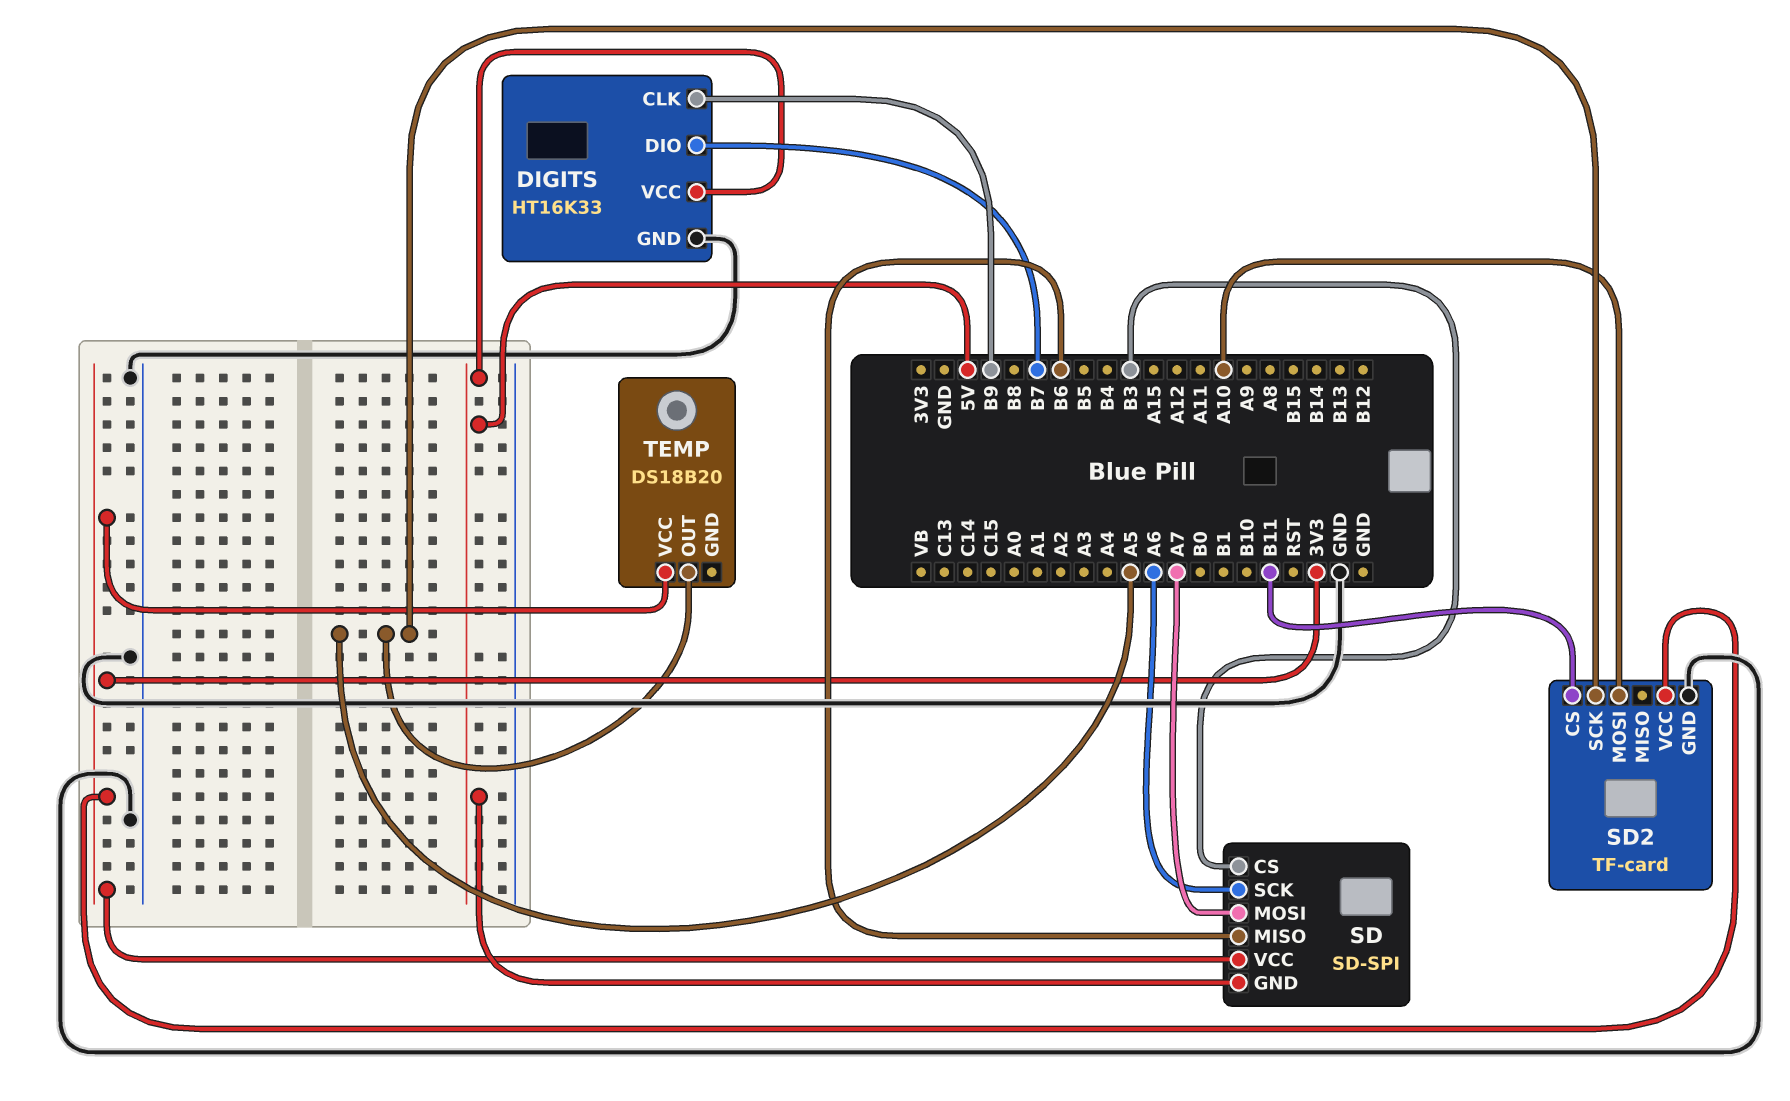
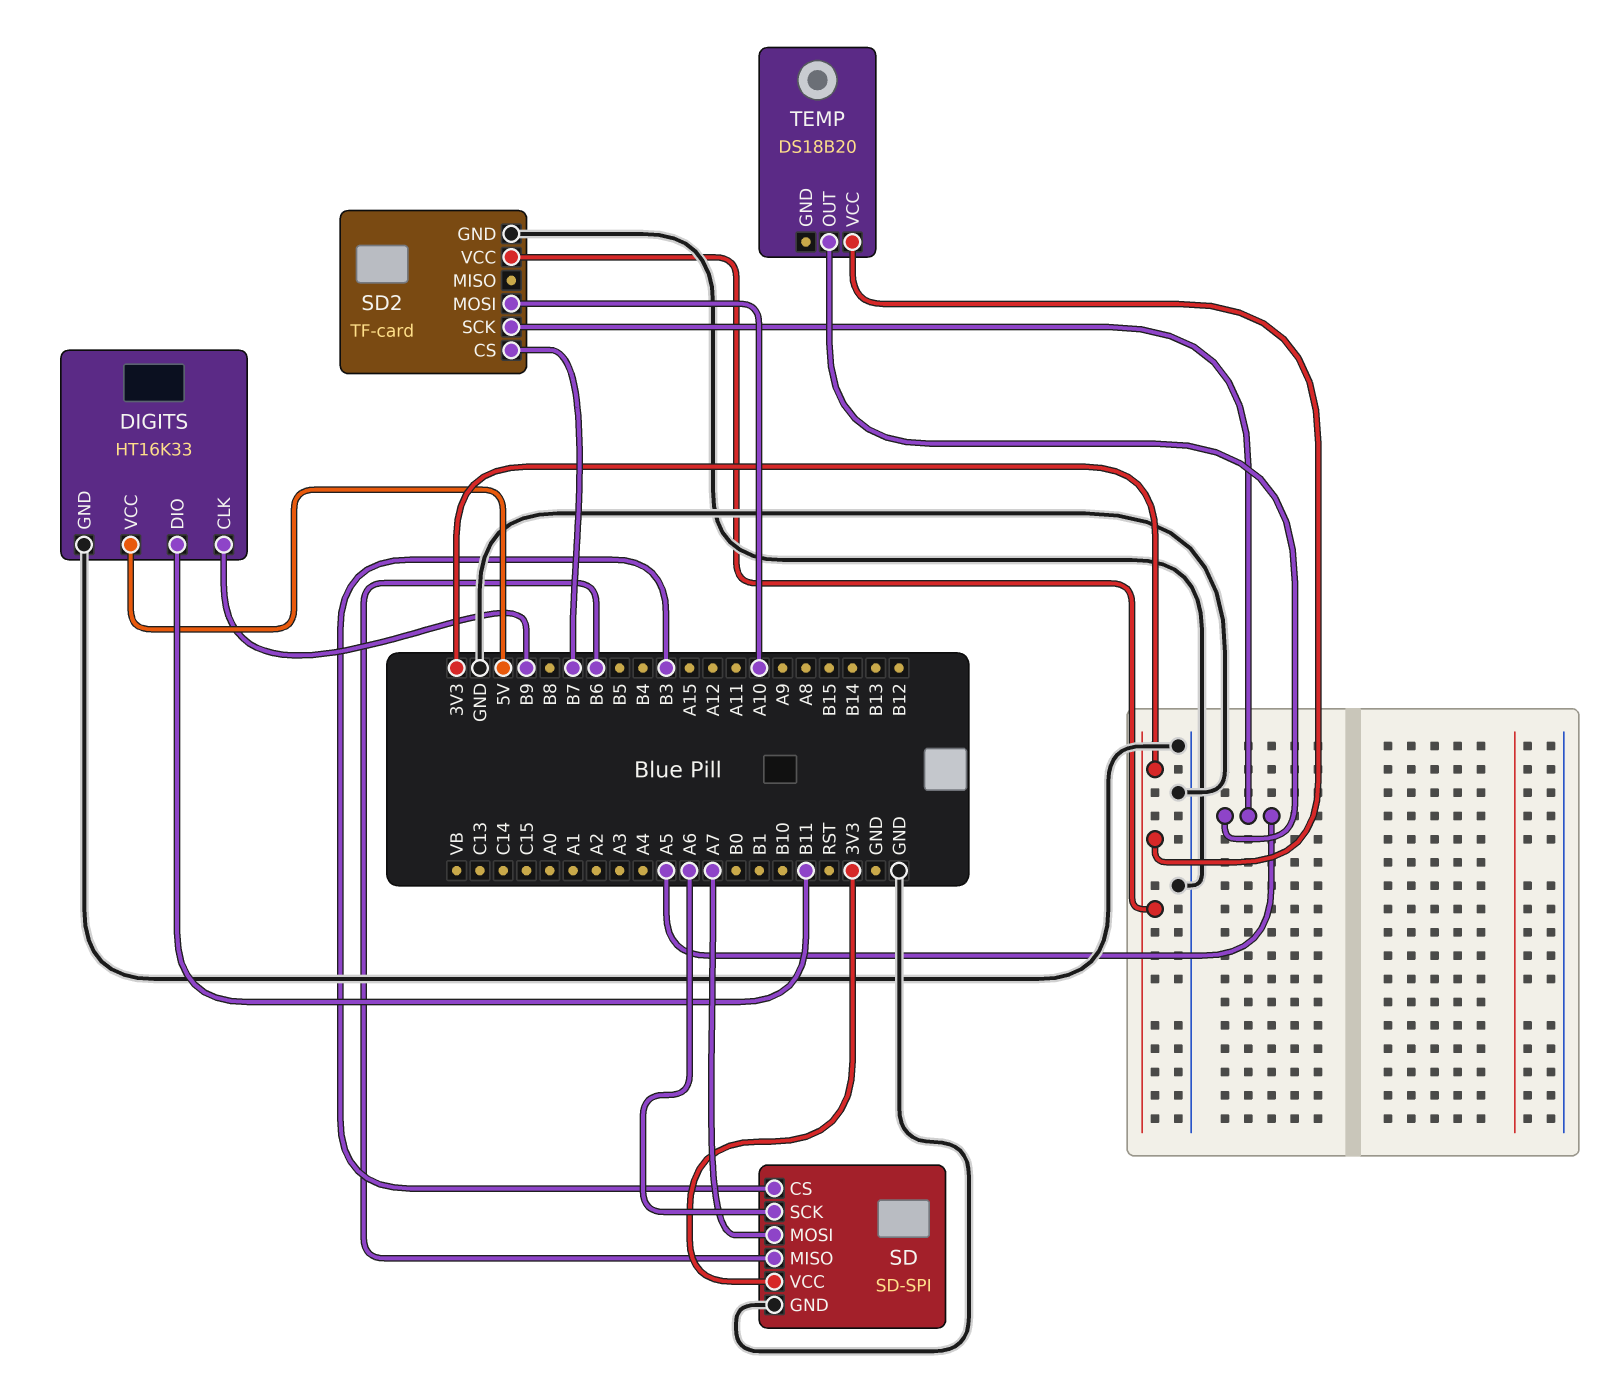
DIGITS pin DIO: B7 -> B11
SD pin GND: 5V -> GND
SD2 pin CS: B11 -> B7

